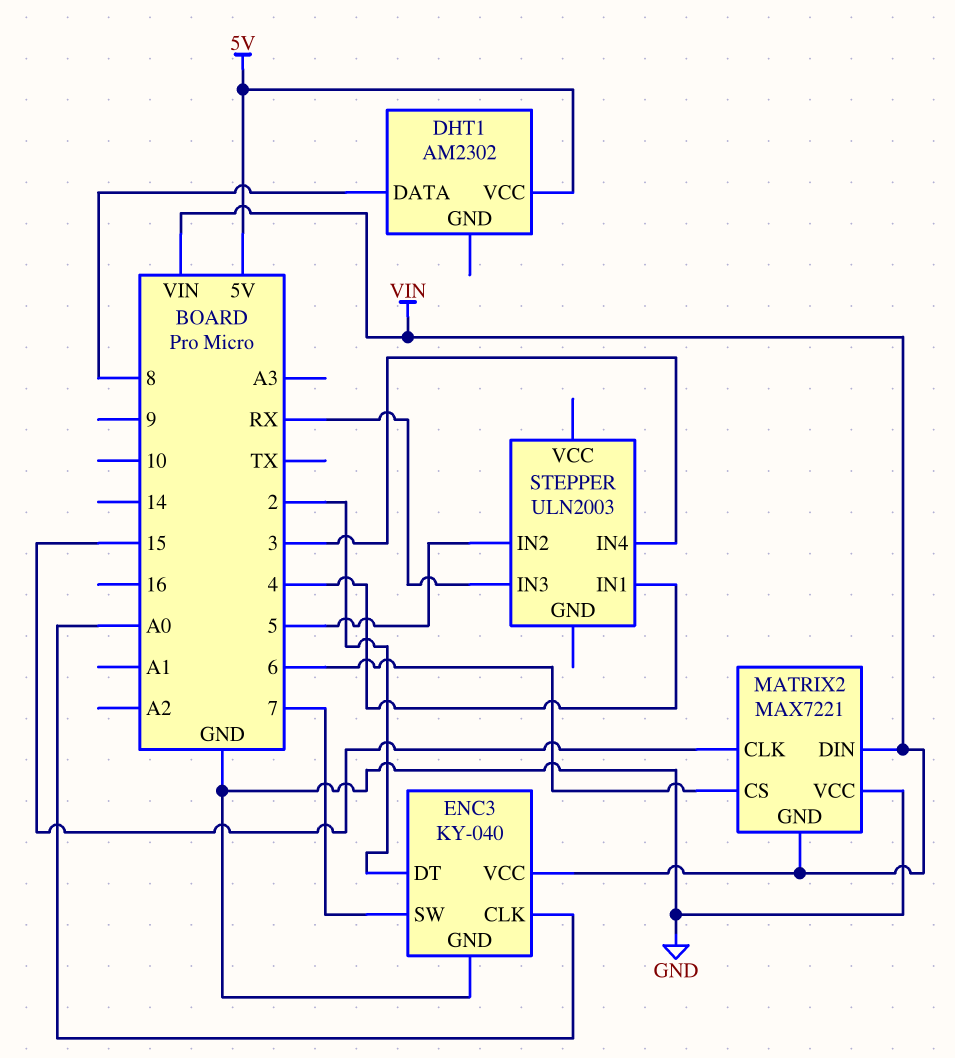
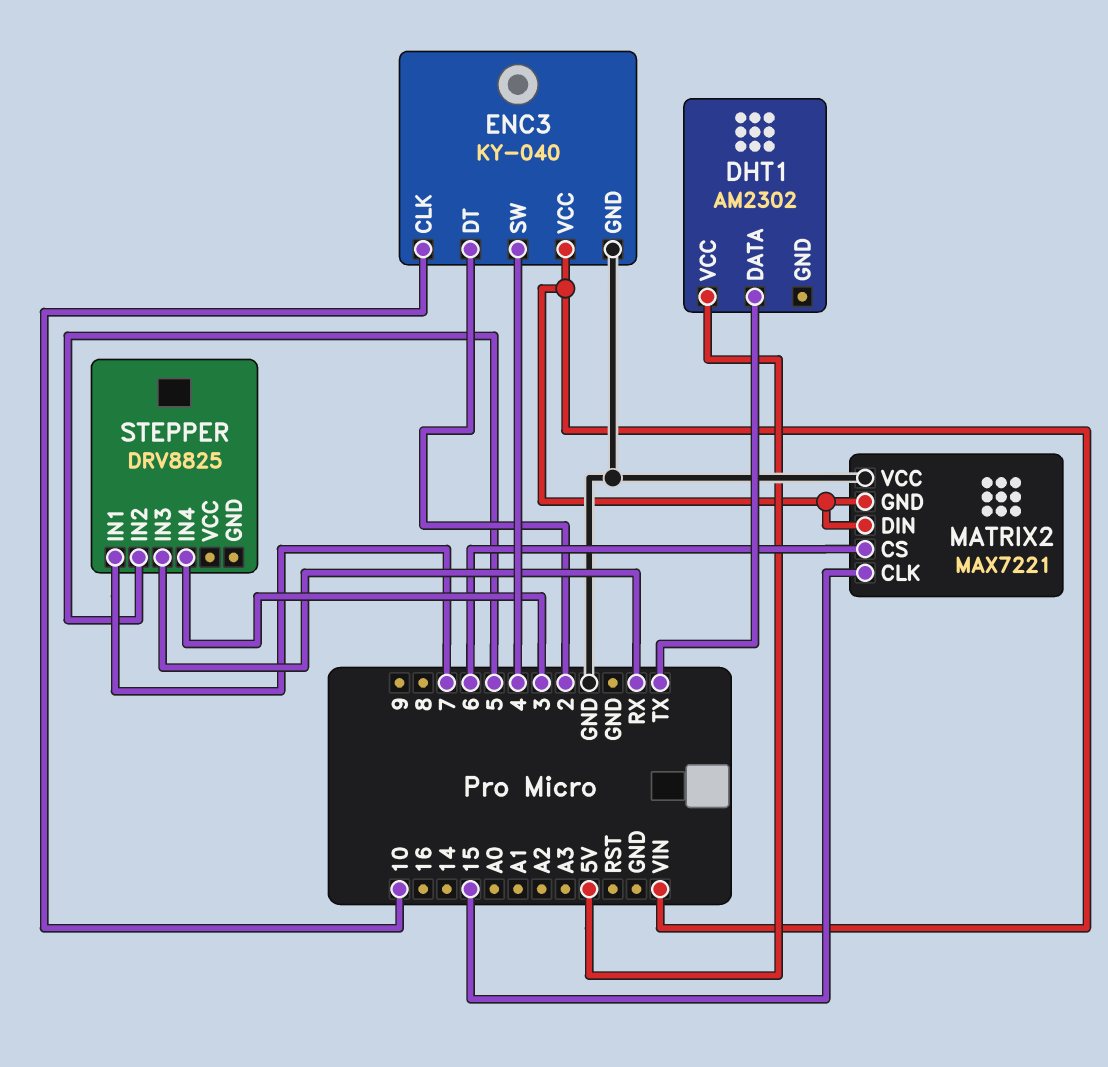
DHT1 pin DATA: 8 -> TX
ENC3 pin CLK: A0 -> 10
ENC3 pin SW: 7 -> 4
STEPPER: ULN2003 -> DRV8825
STEPPER pin IN1: 4 -> 7

